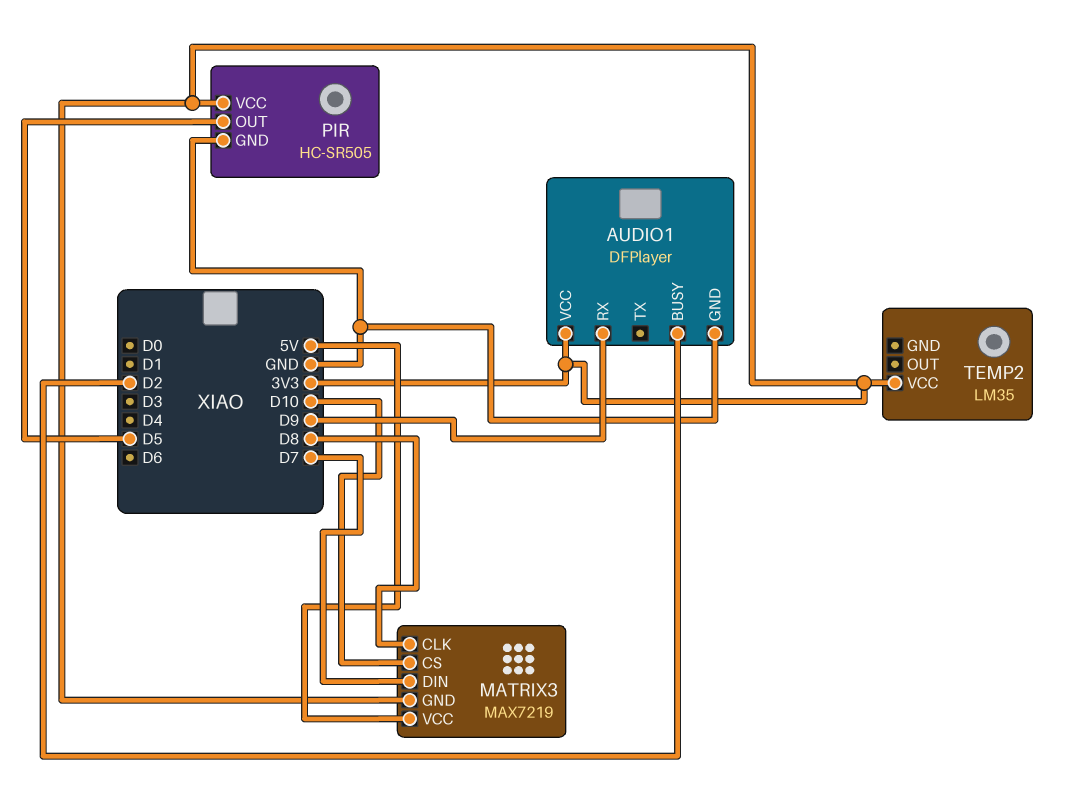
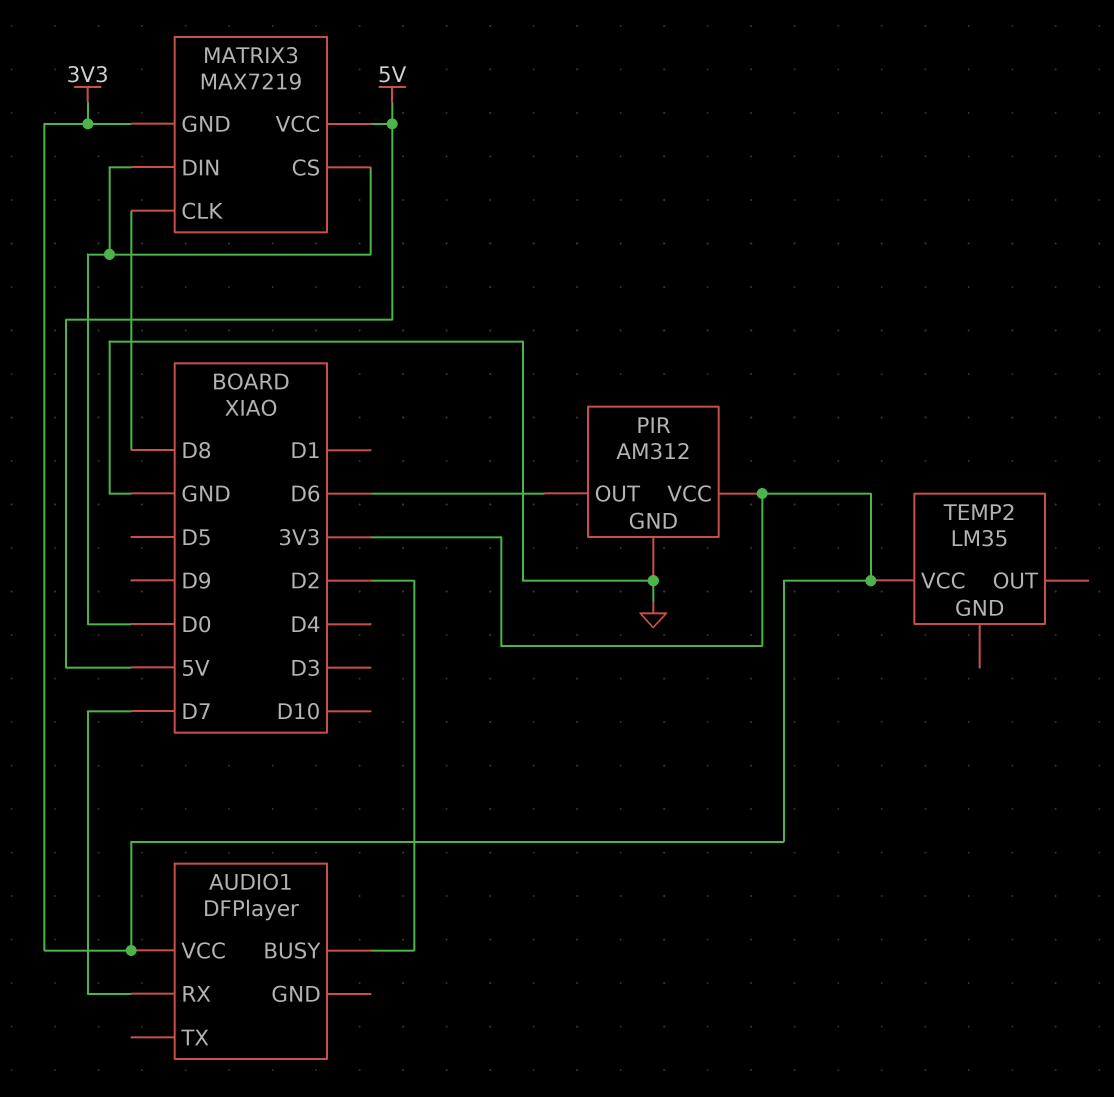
AUDIO1 pin GND: GND -> none
AUDIO1 pin RX: D9 -> D7
MATRIX3 pin CS: D10 -> D0
MATRIX3 pin DIN: D7 -> D0
PIR: HC-SR505 -> AM312
PIR pin OUT: D5 -> D6

